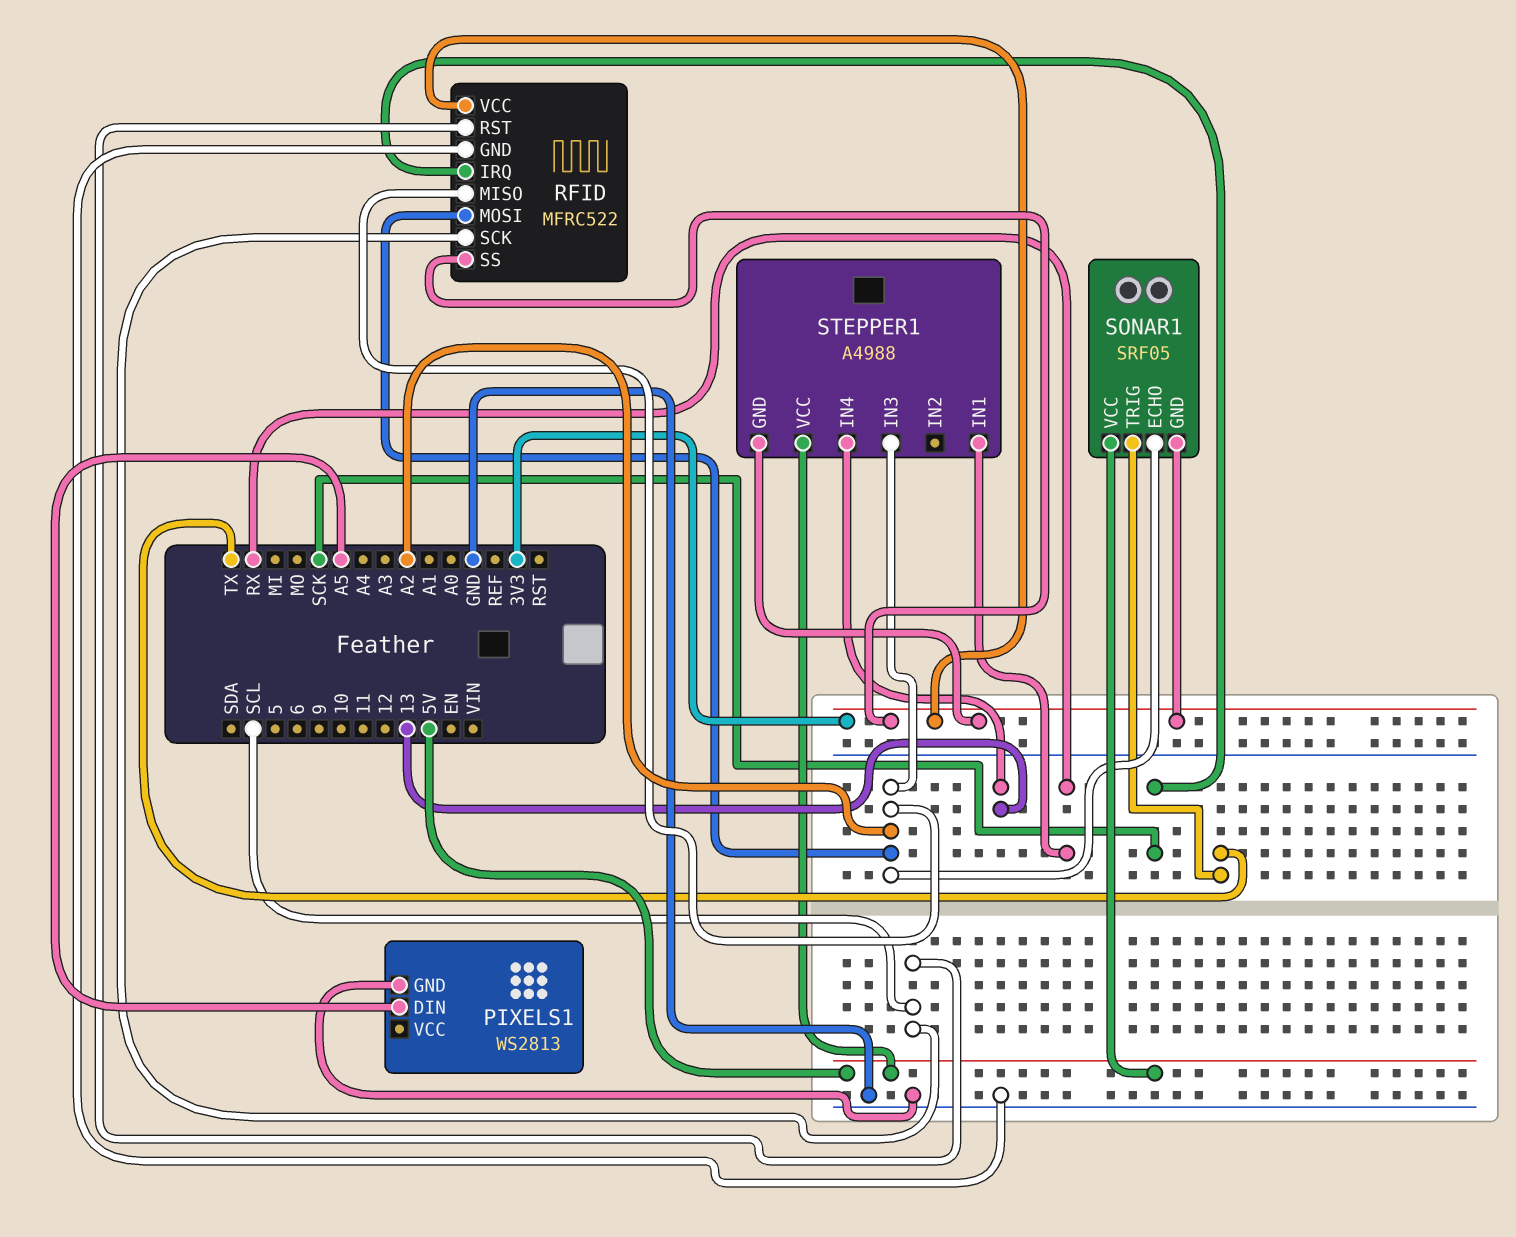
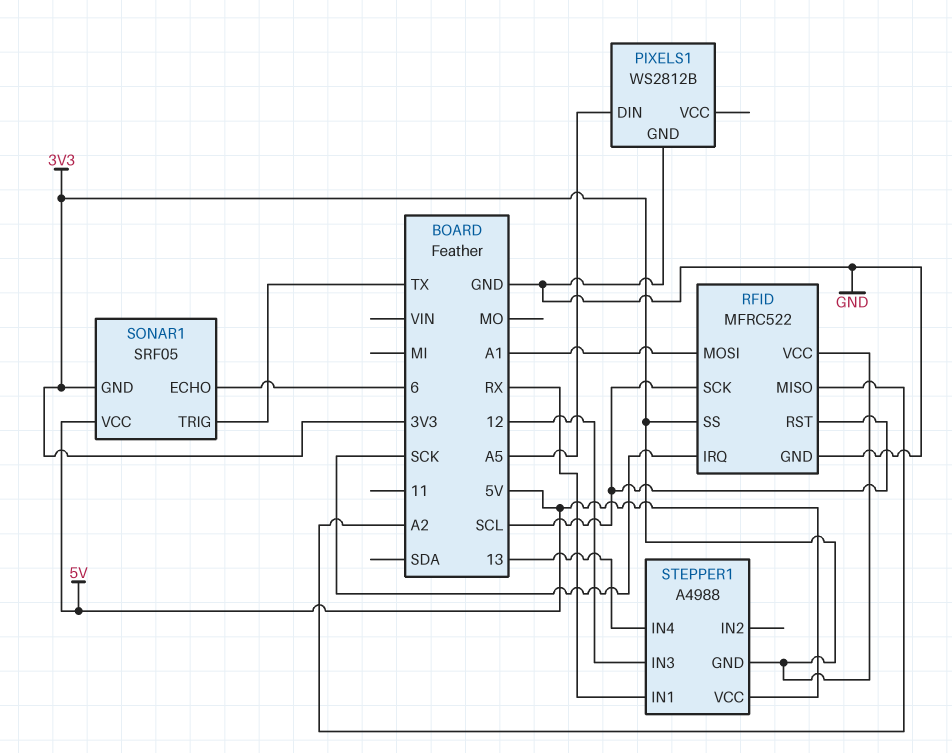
PIXELS1: WS2813 -> WS2812B
RFID pin MOSI: A2 -> A1
SONAR1 pin ECHO: A2 -> 6
STEPPER1 pin IN3: A2 -> 12

